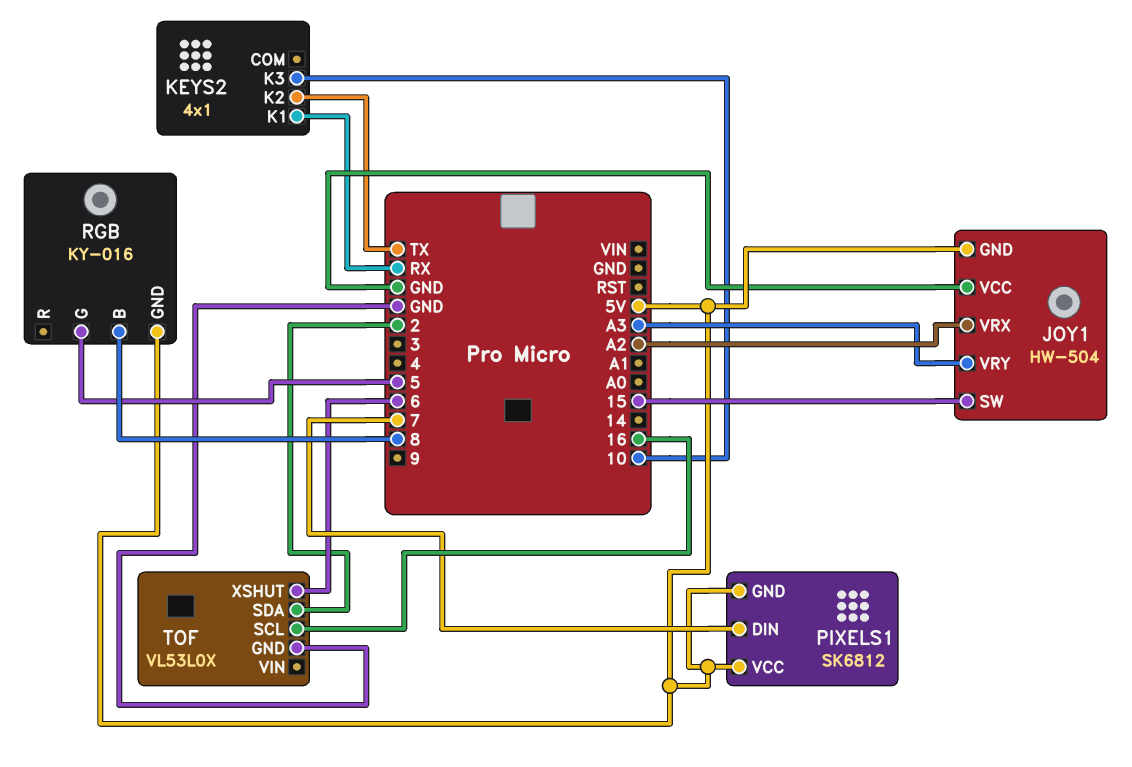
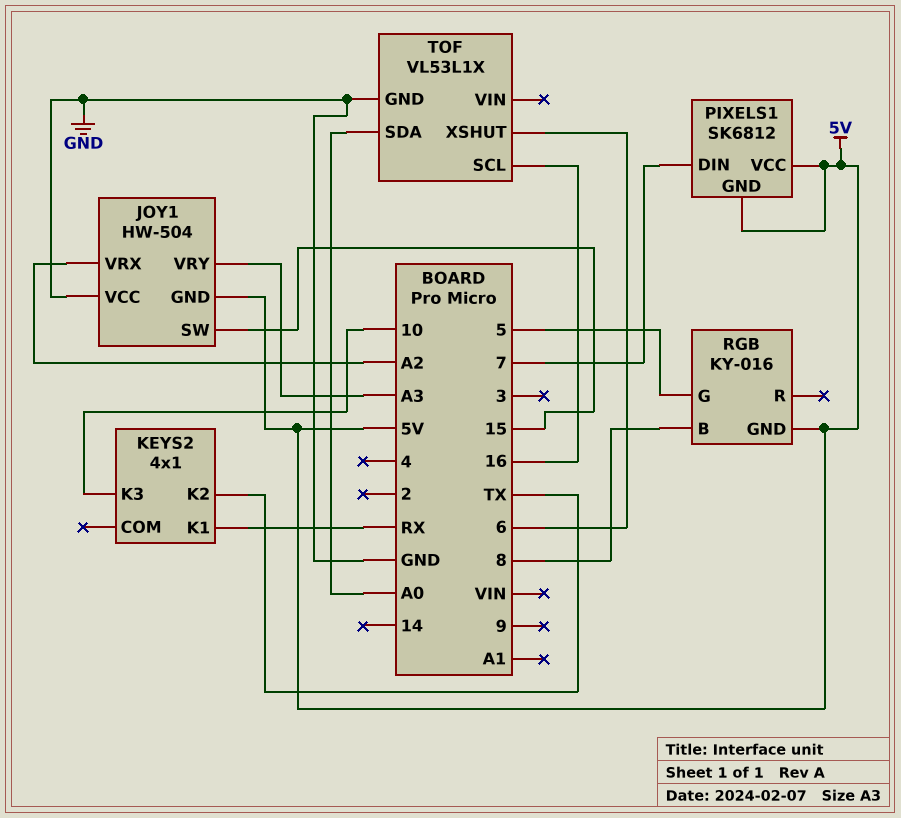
TOF: VL53L0X -> VL53L1X
TOF pin SDA: 2 -> A0

